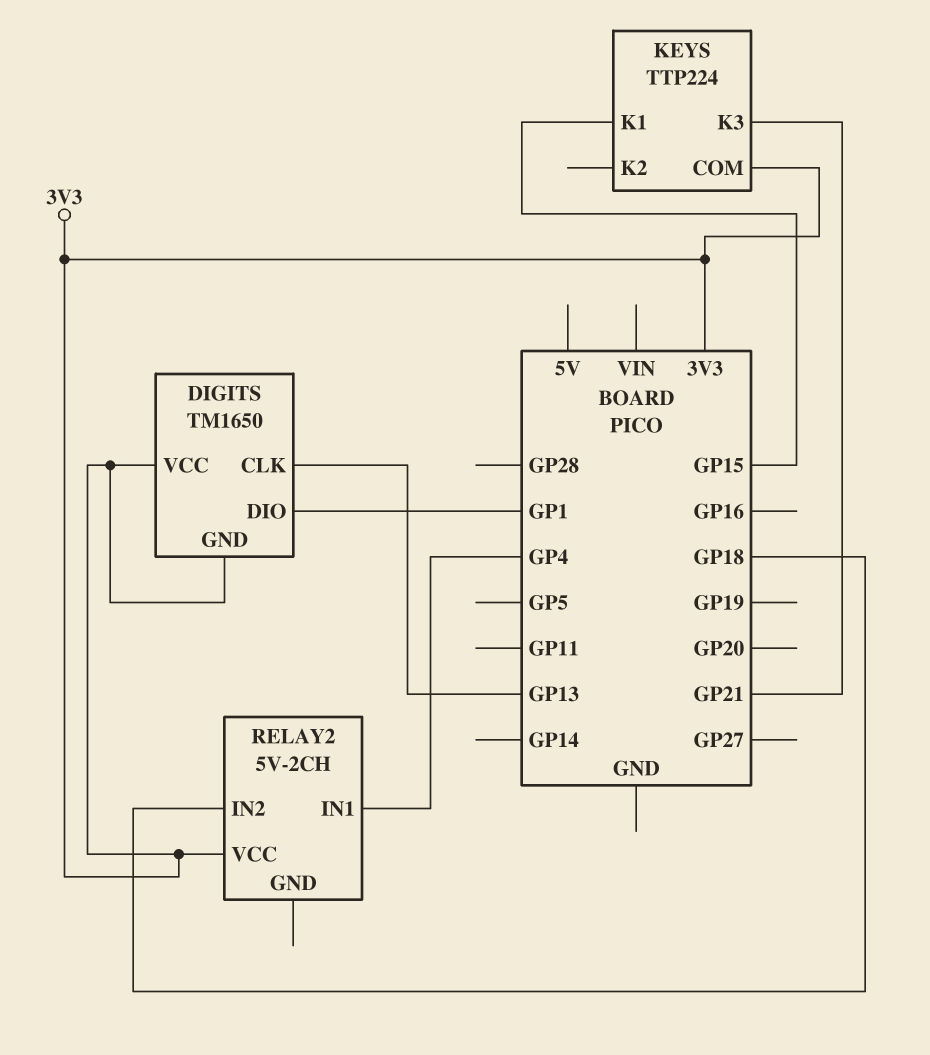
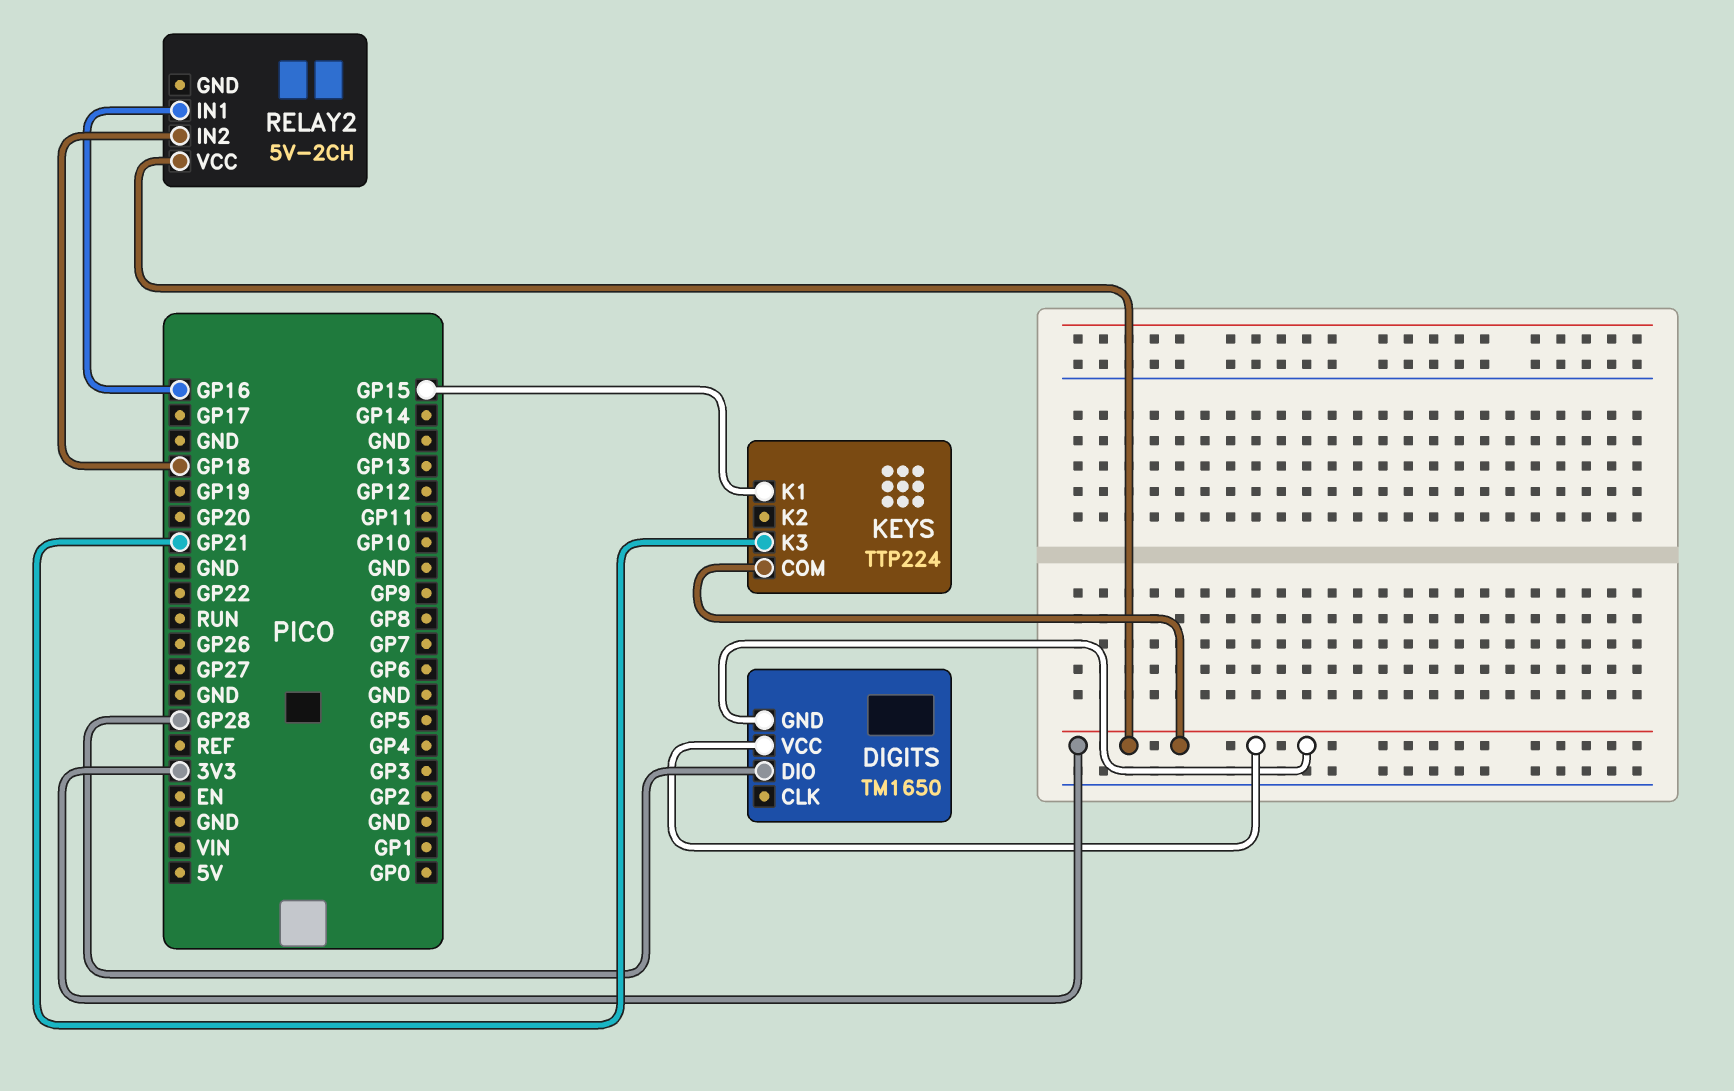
DIGITS pin CLK: GP13 -> none
DIGITS pin DIO: GP1 -> GP28
RELAY2 pin IN1: GP4 -> GP16

